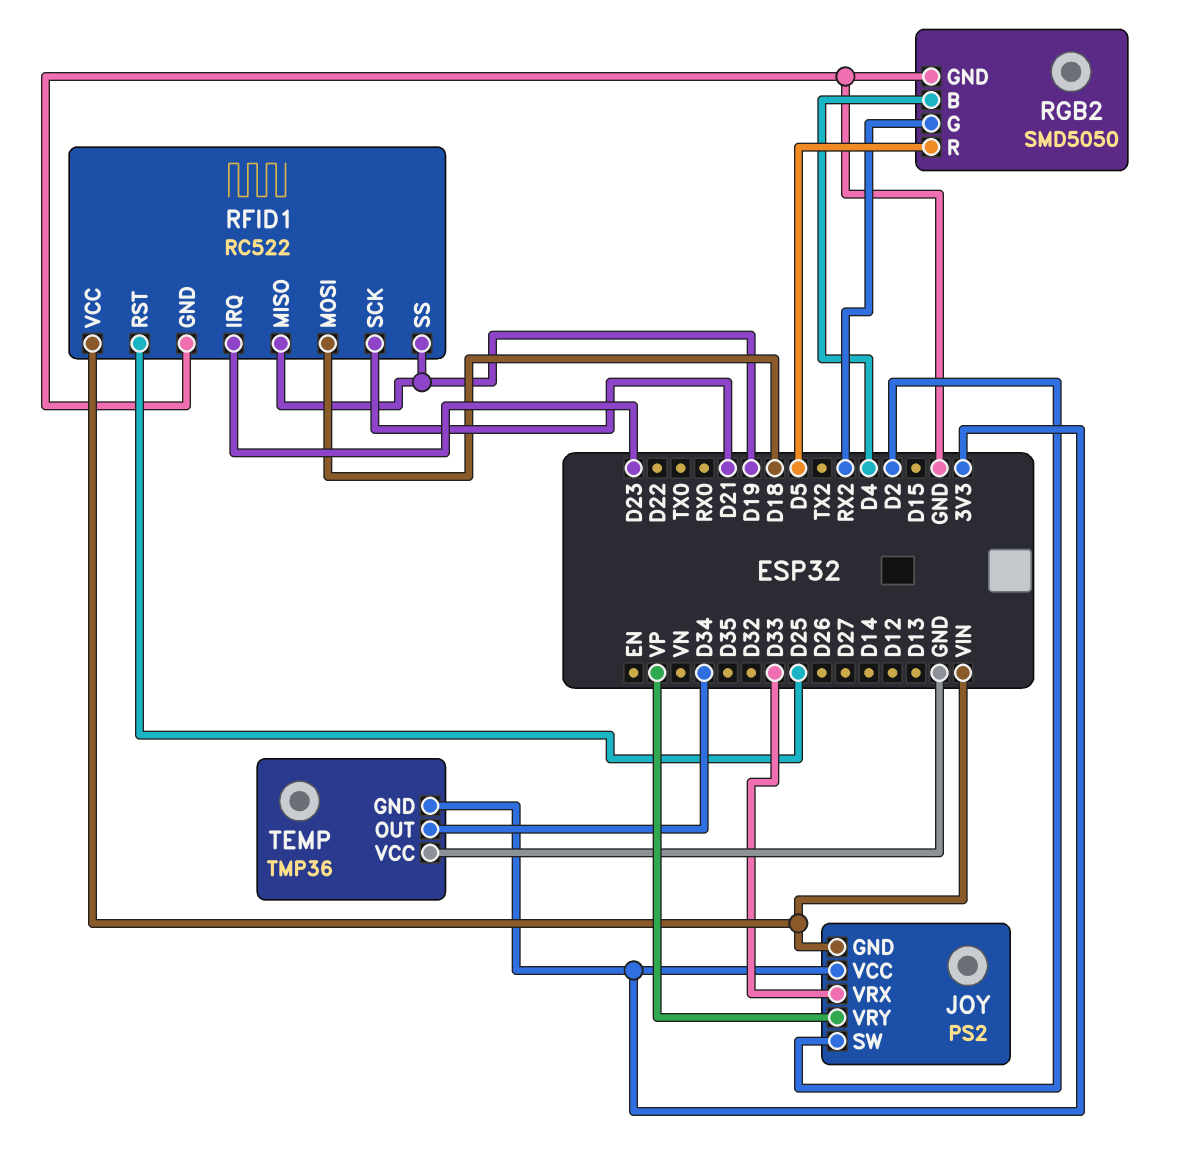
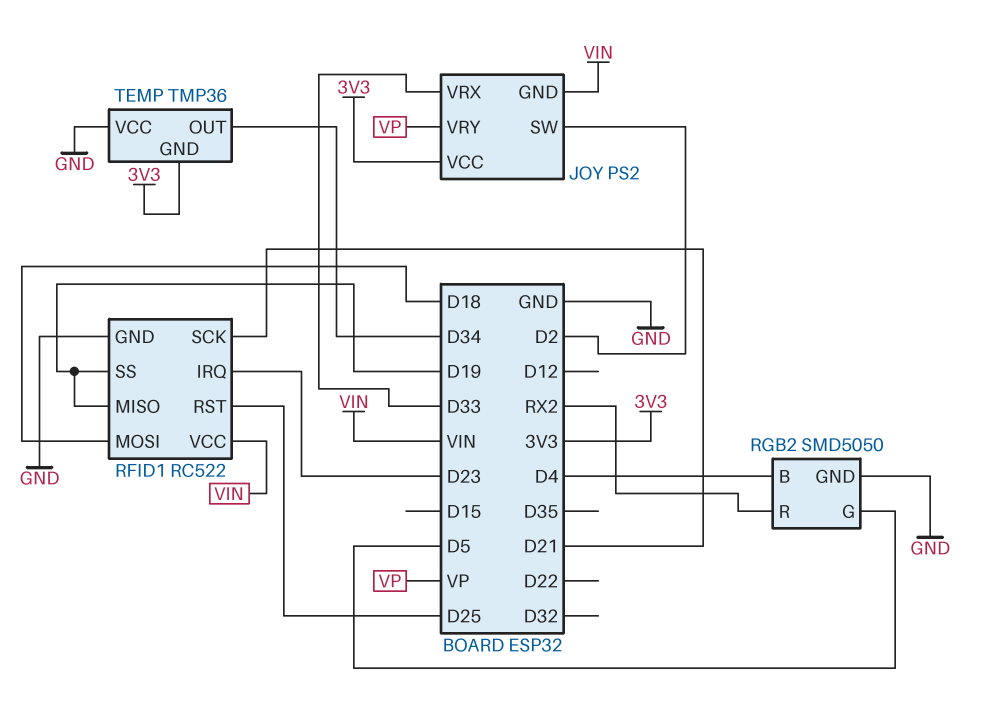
RGB2 pin G: RX2 -> D5
RGB2 pin R: D5 -> RX2

